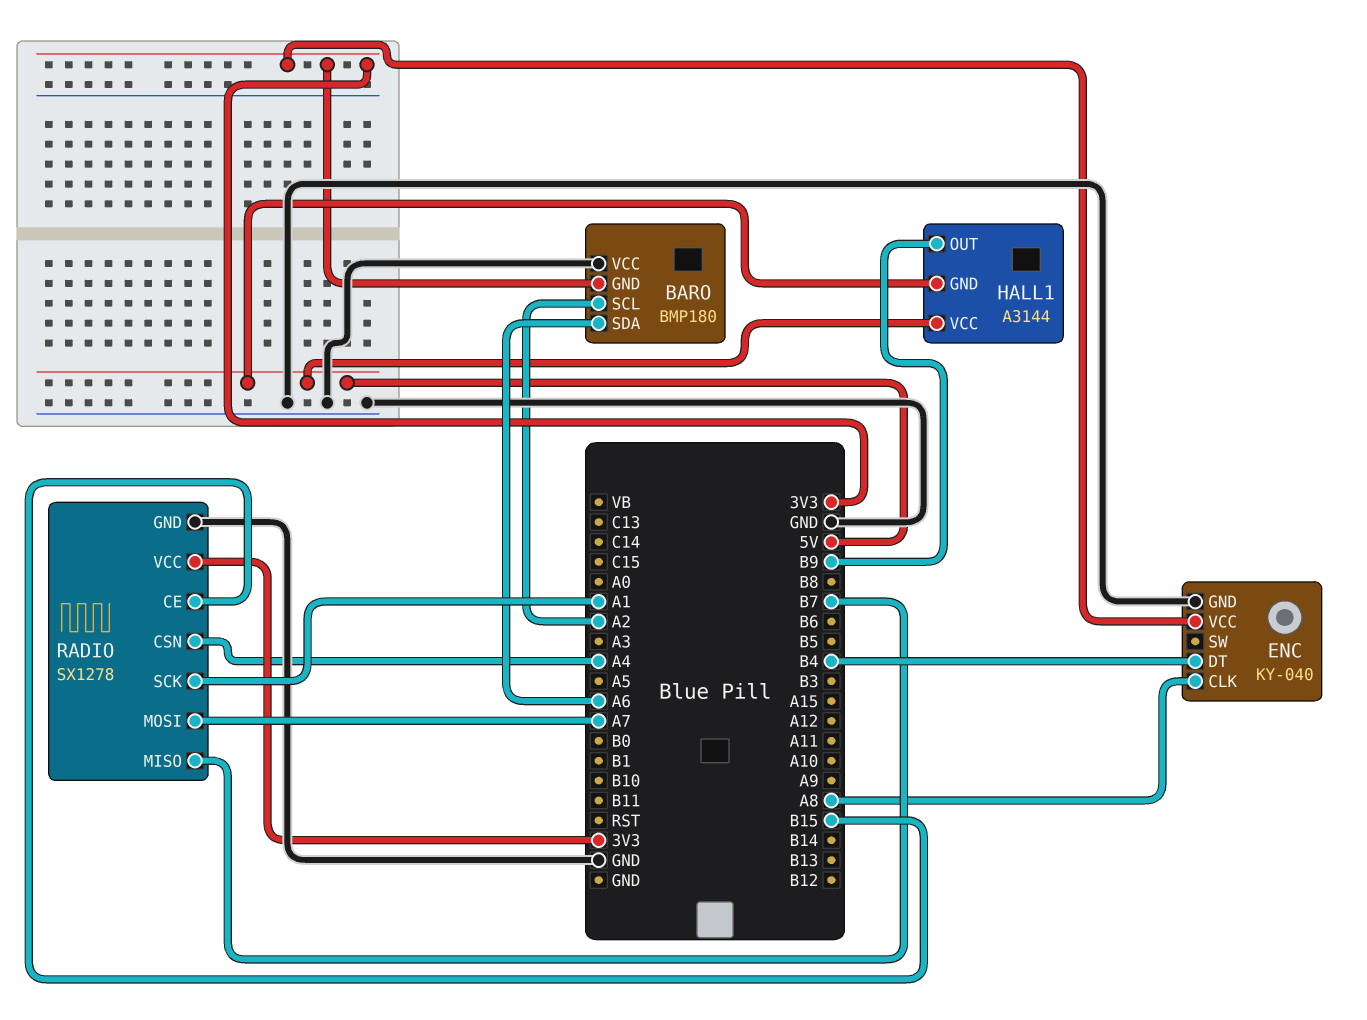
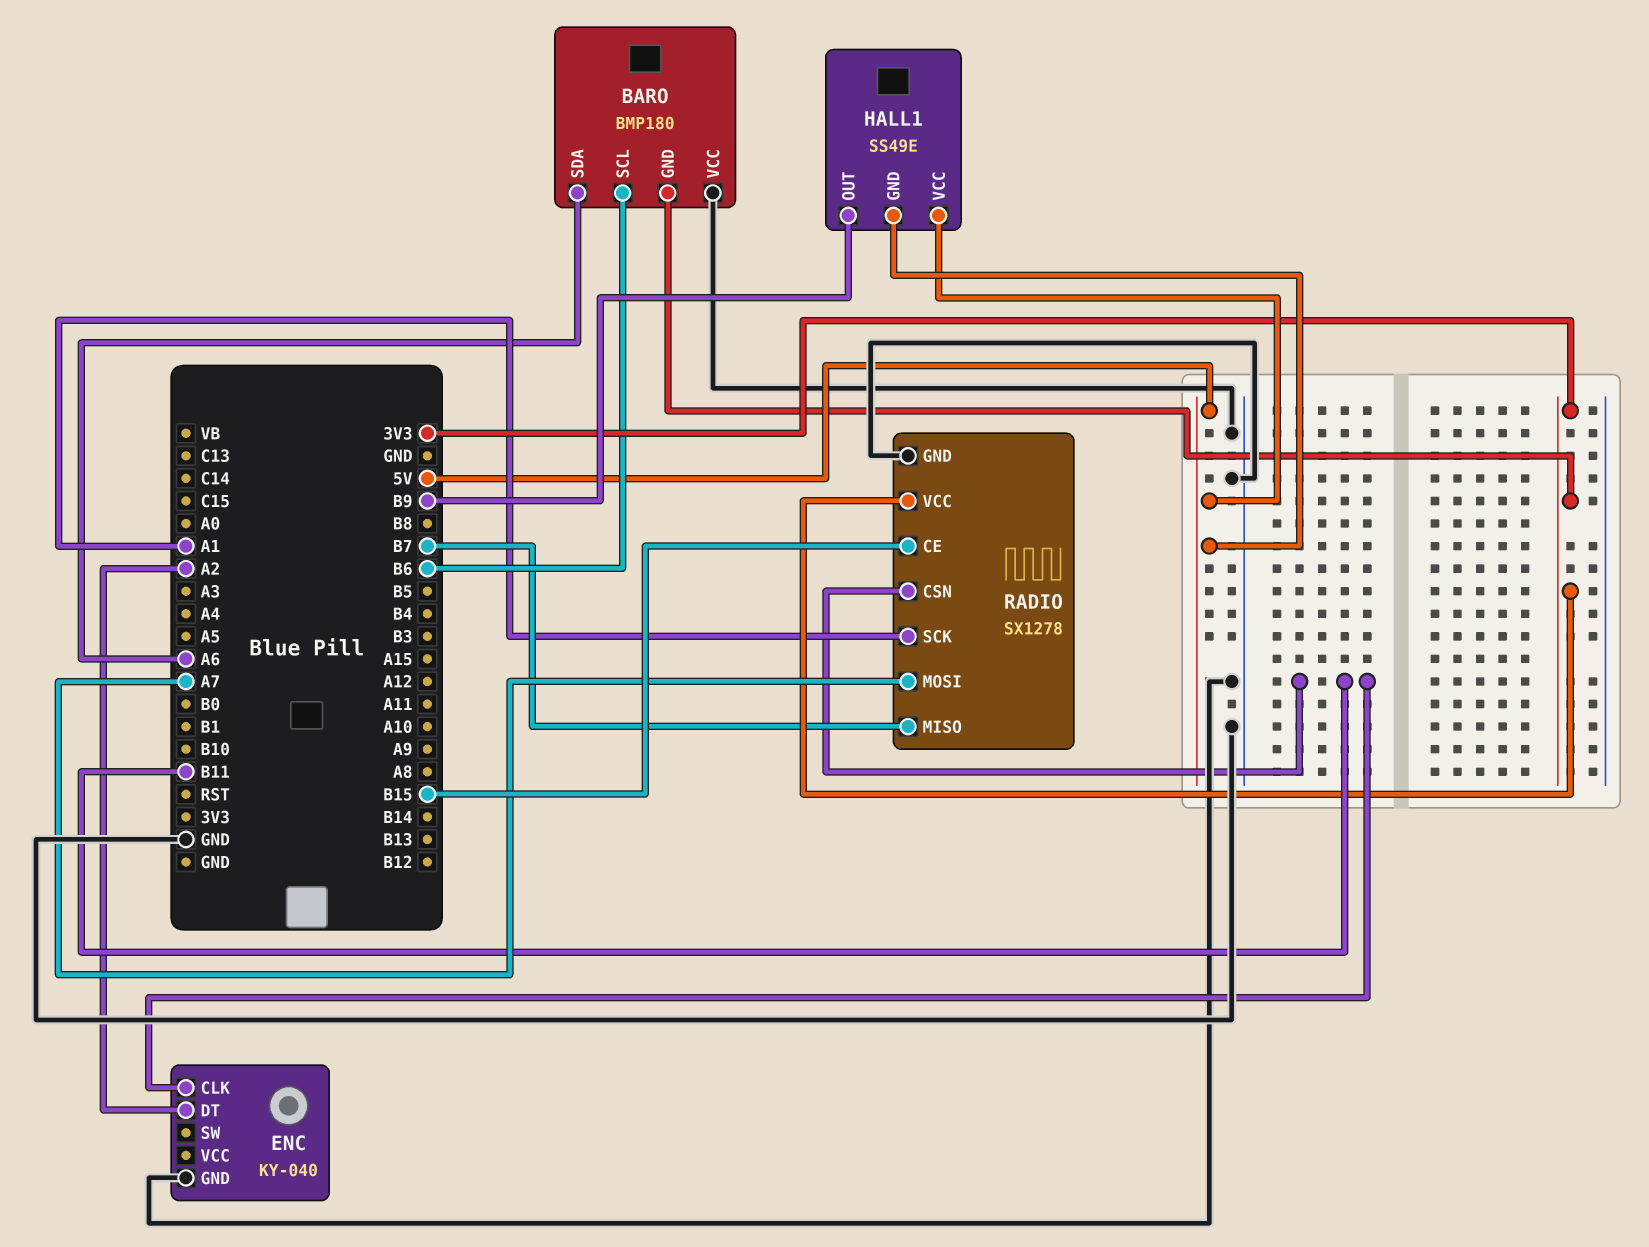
BARO pin SCL: A2 -> B6
ENC pin CLK: A8 -> B11
ENC pin DT: B4 -> A2
ENC pin VCC: 3V3 -> none
HALL1: A3144 -> SS49E
RADIO pin CSN: A4 -> B11

